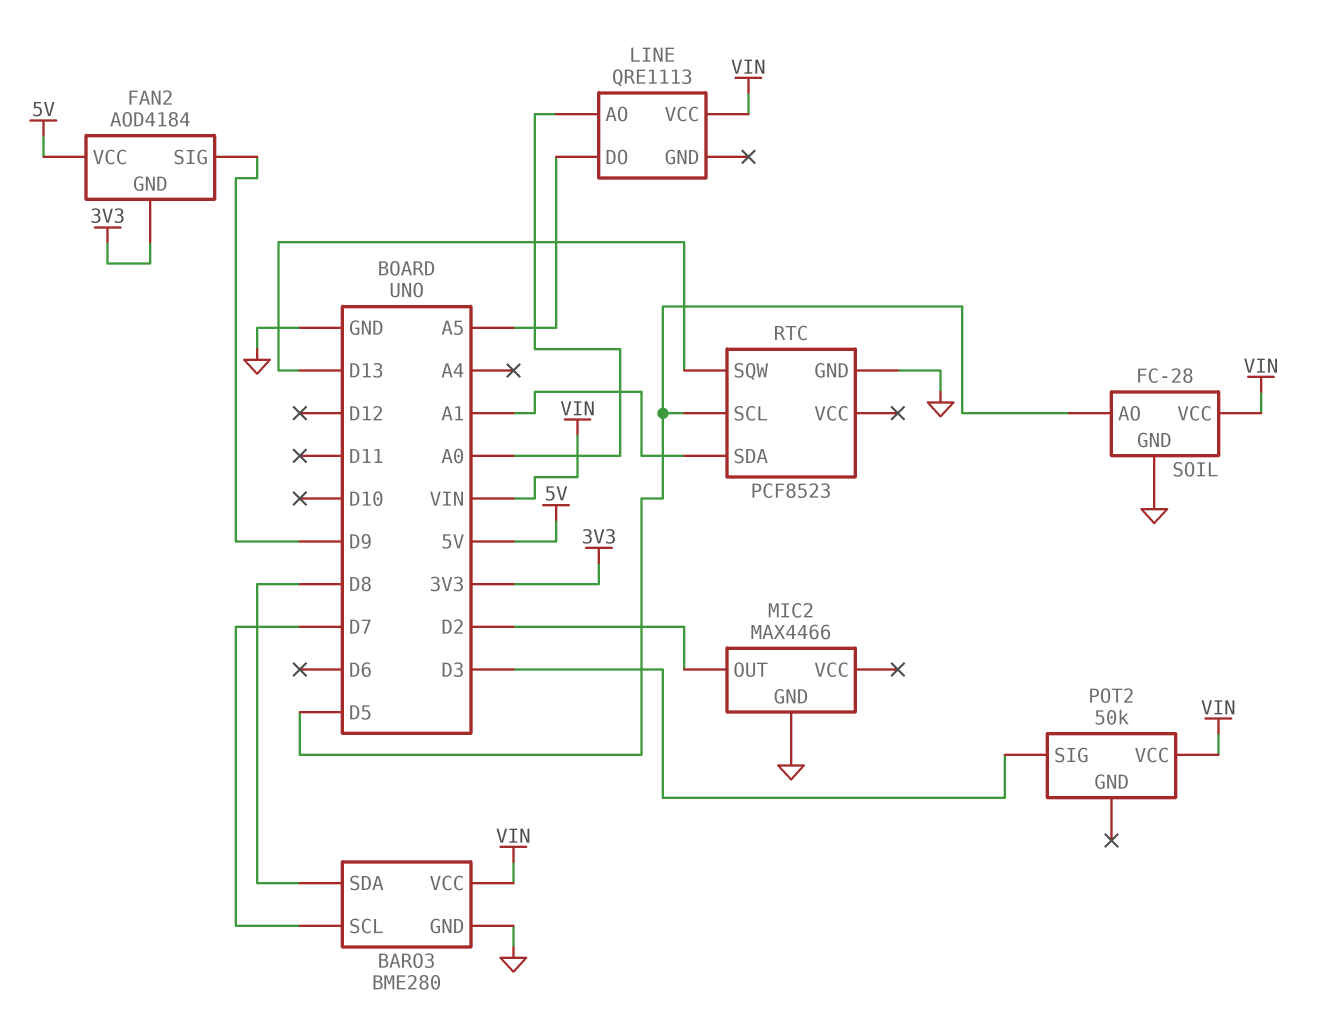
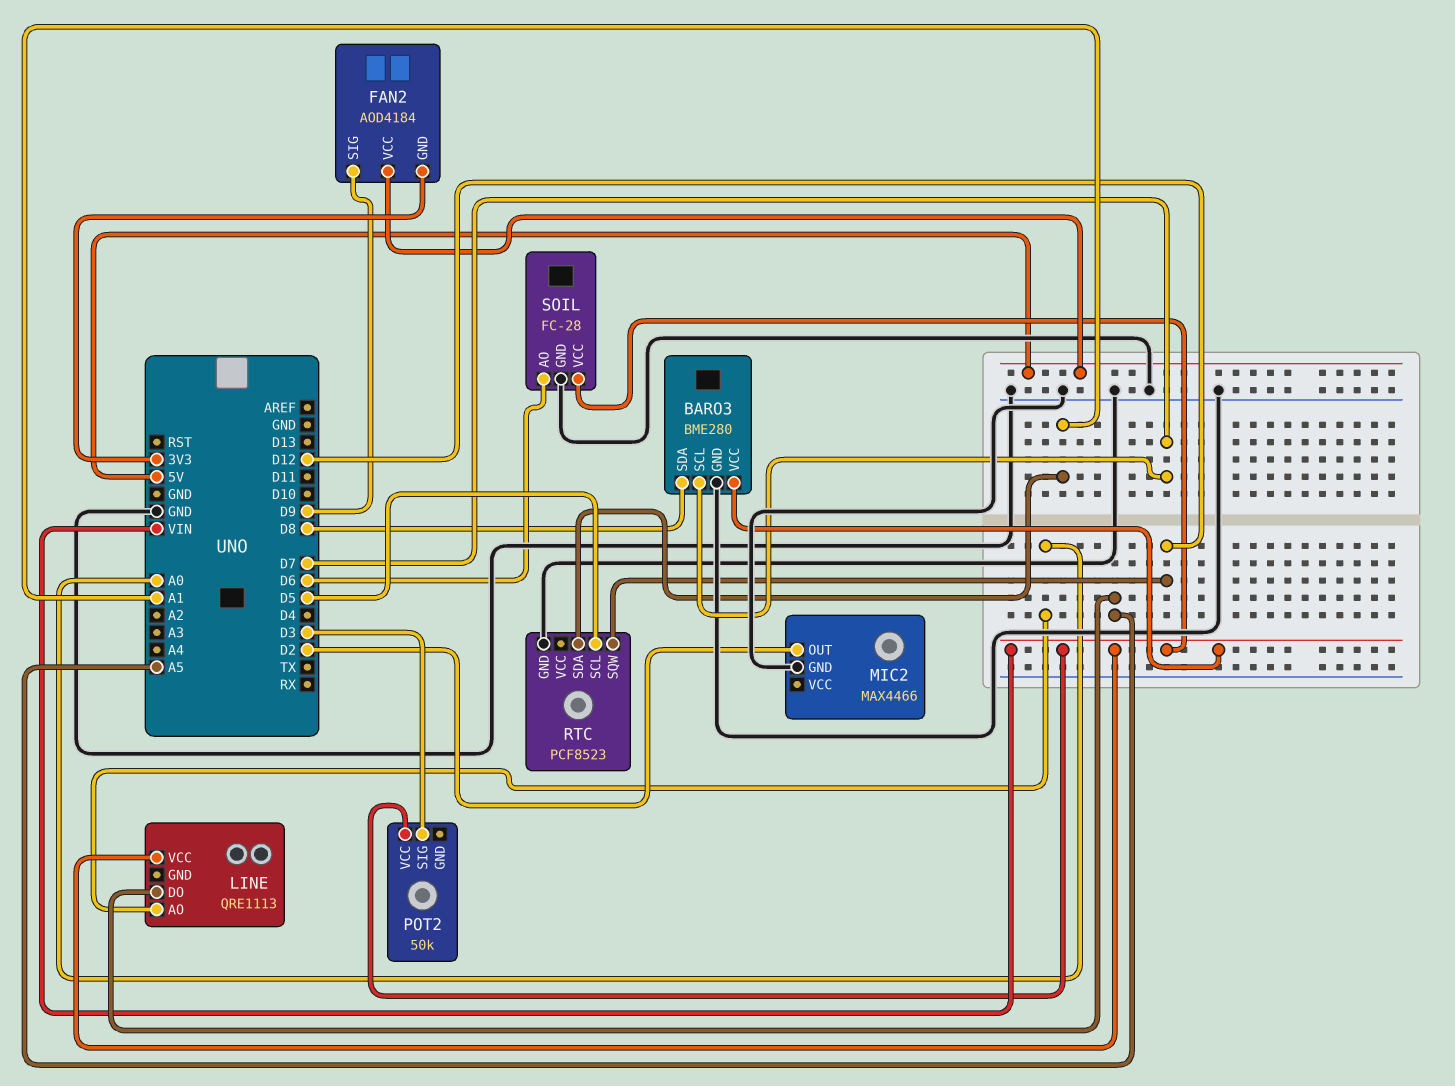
RTC pin SQW: D13 -> D12
SOIL pin AO: D5 -> D6

